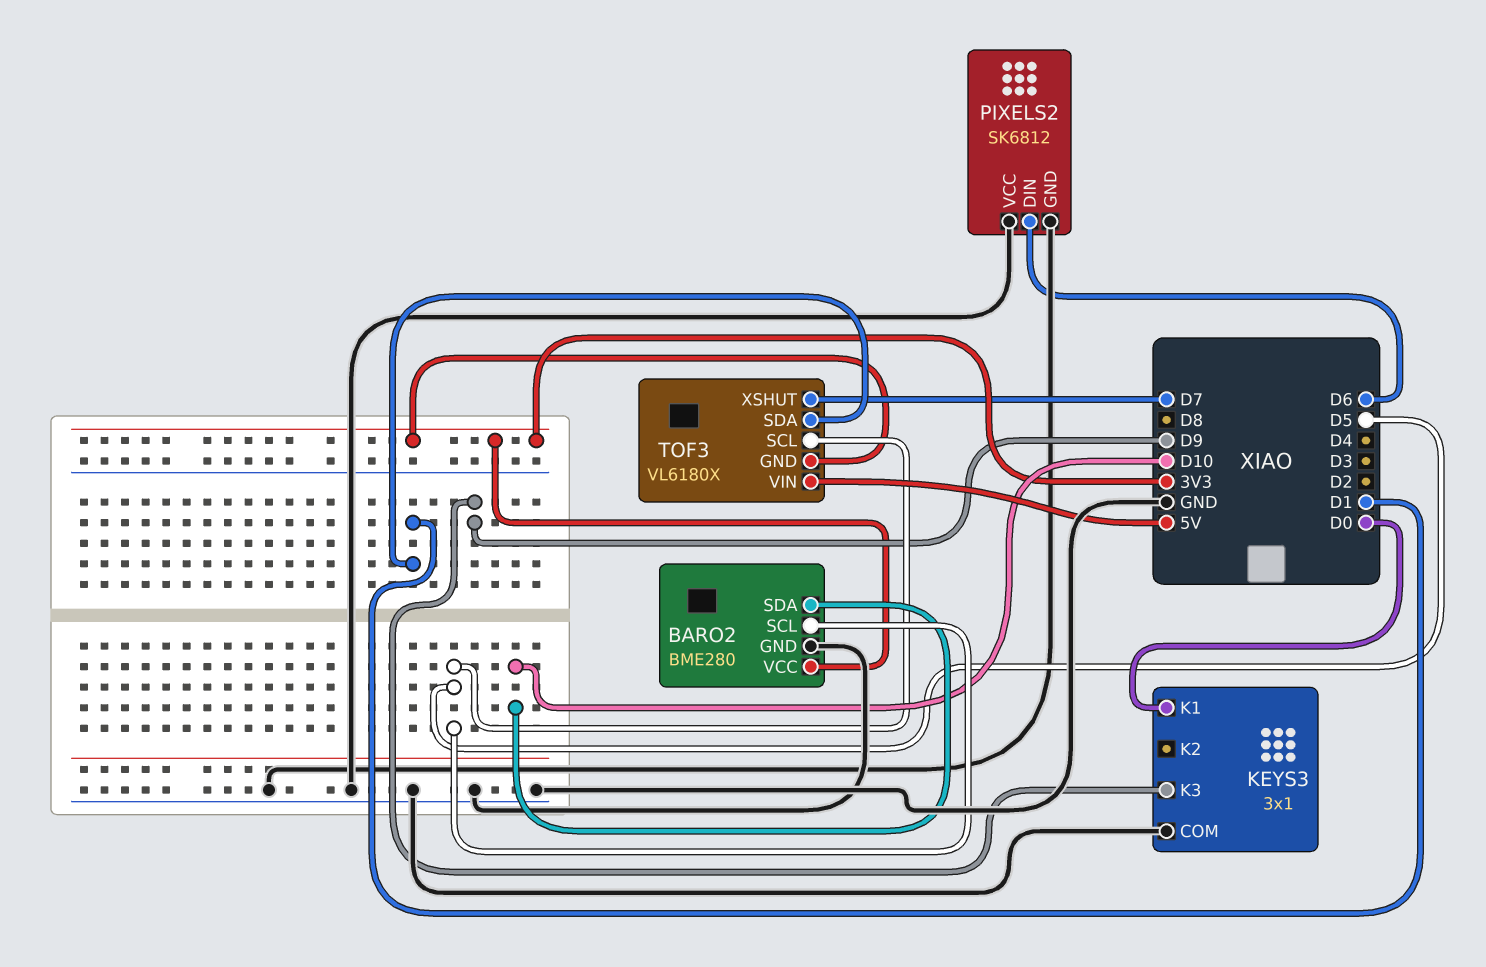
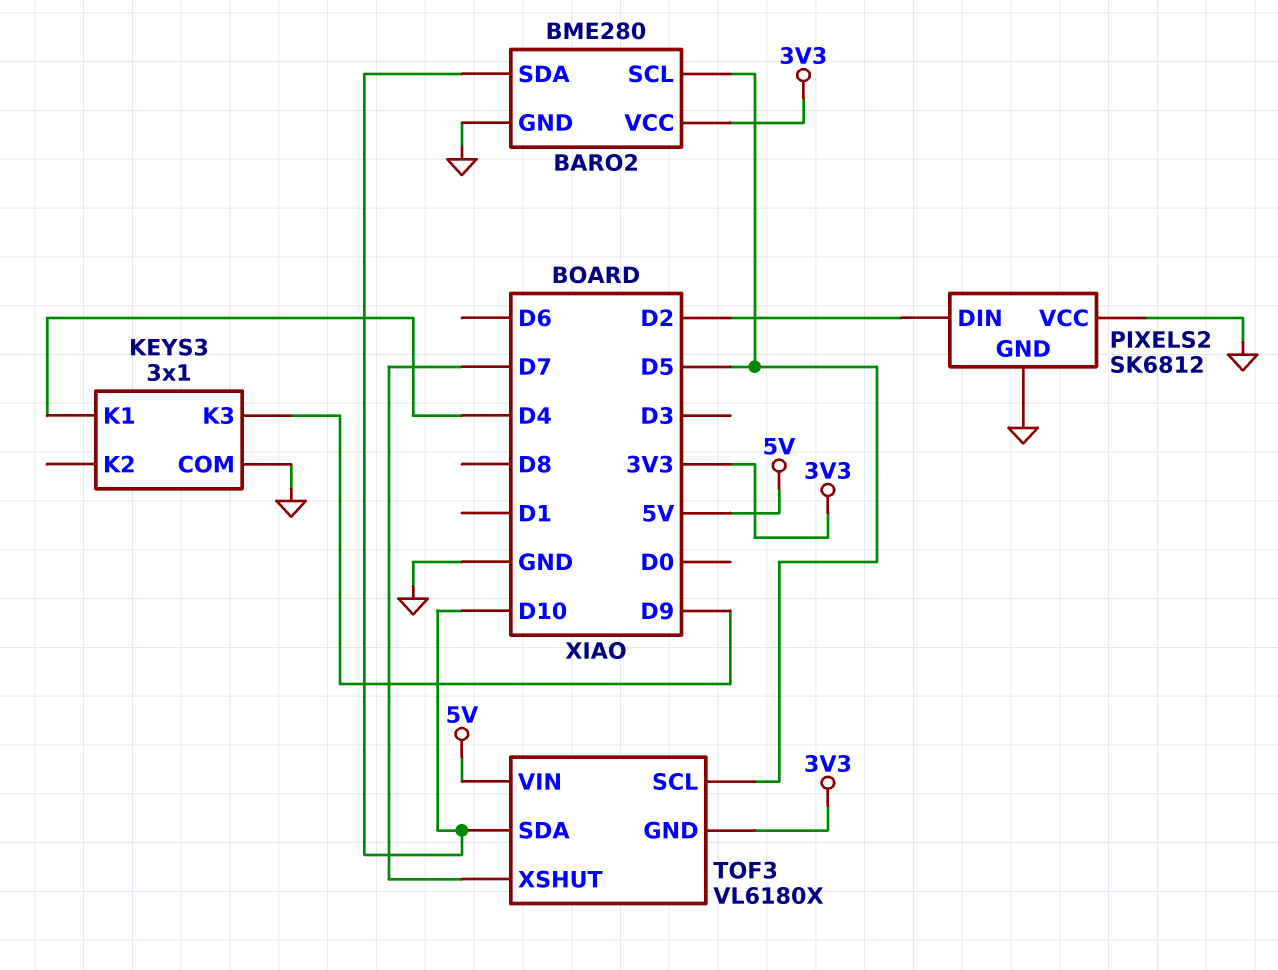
KEYS3 pin K1: D0 -> D4
PIXELS2 pin DIN: D6 -> D2
TOF3 pin SDA: D1 -> D10

